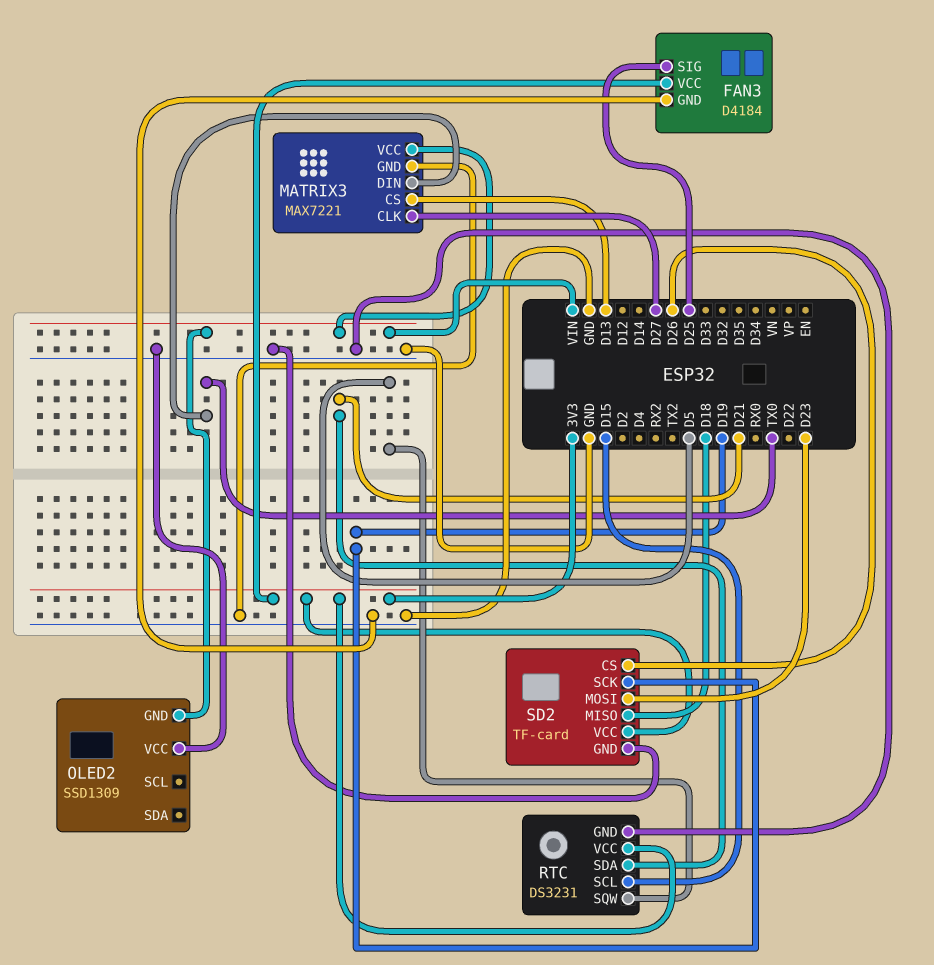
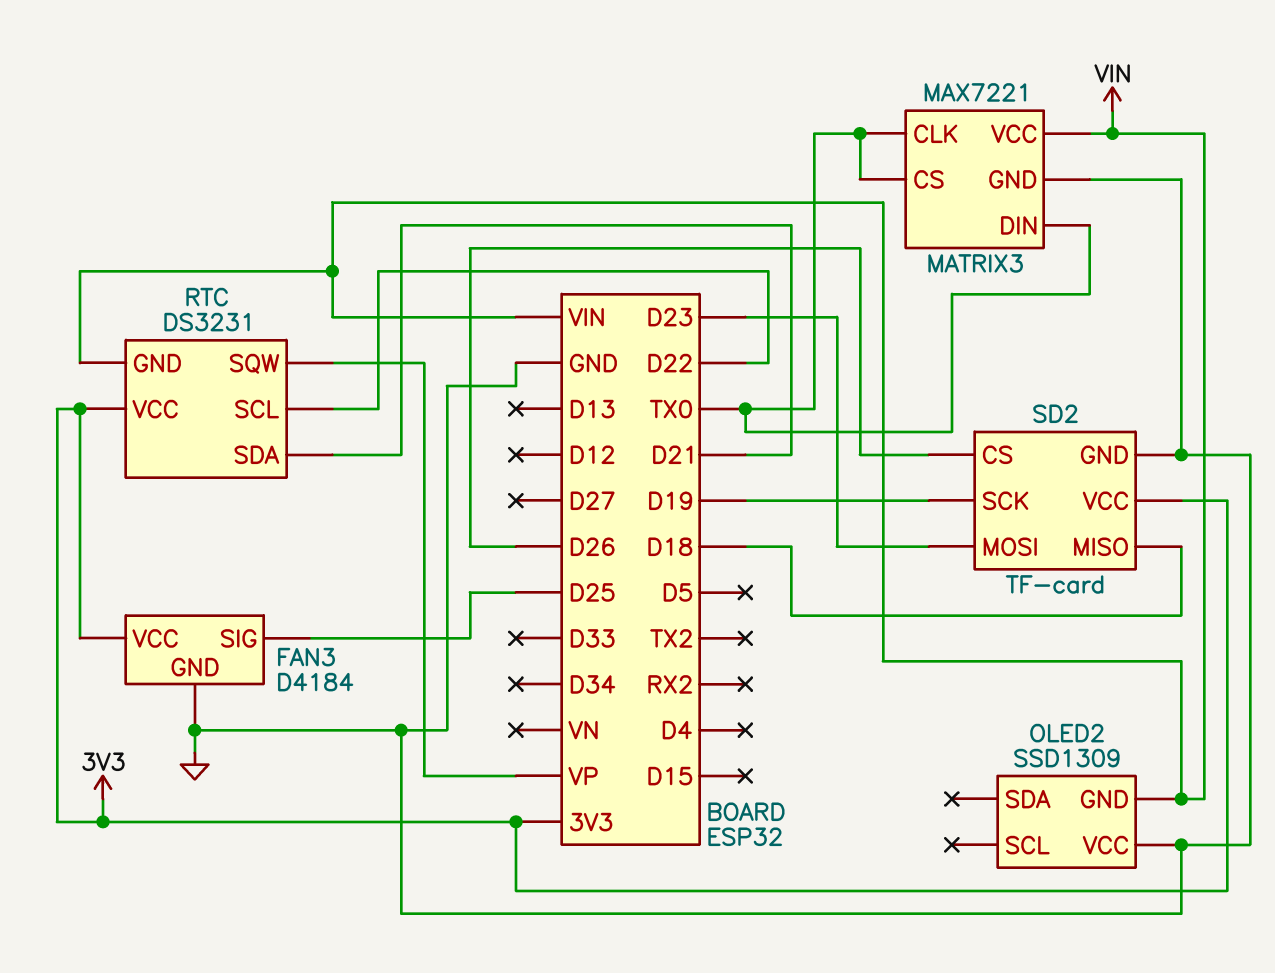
MATRIX3 pin CLK: D27 -> TX0
MATRIX3 pin CS: D13 -> TX0
RTC pin GND: GND -> VIN
RTC pin SCL: D15 -> D22
RTC pin SQW: D5 -> VP

